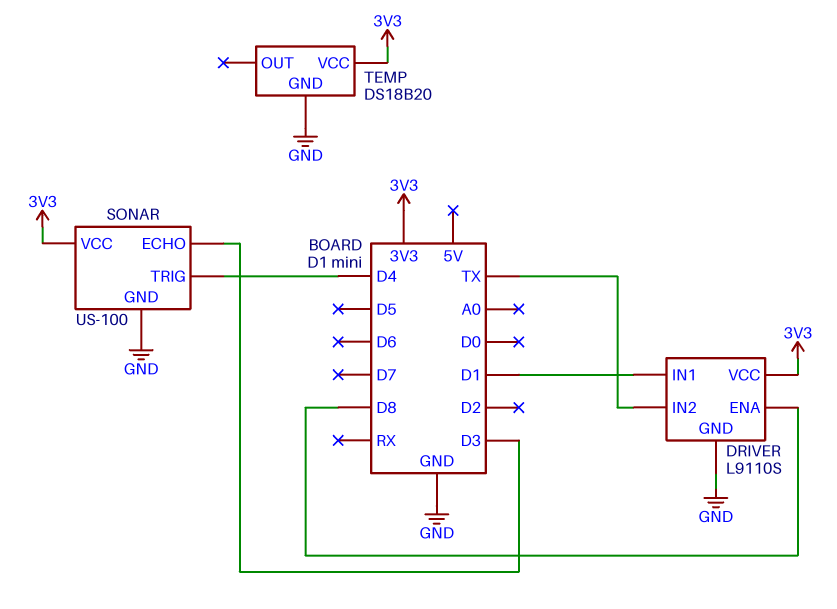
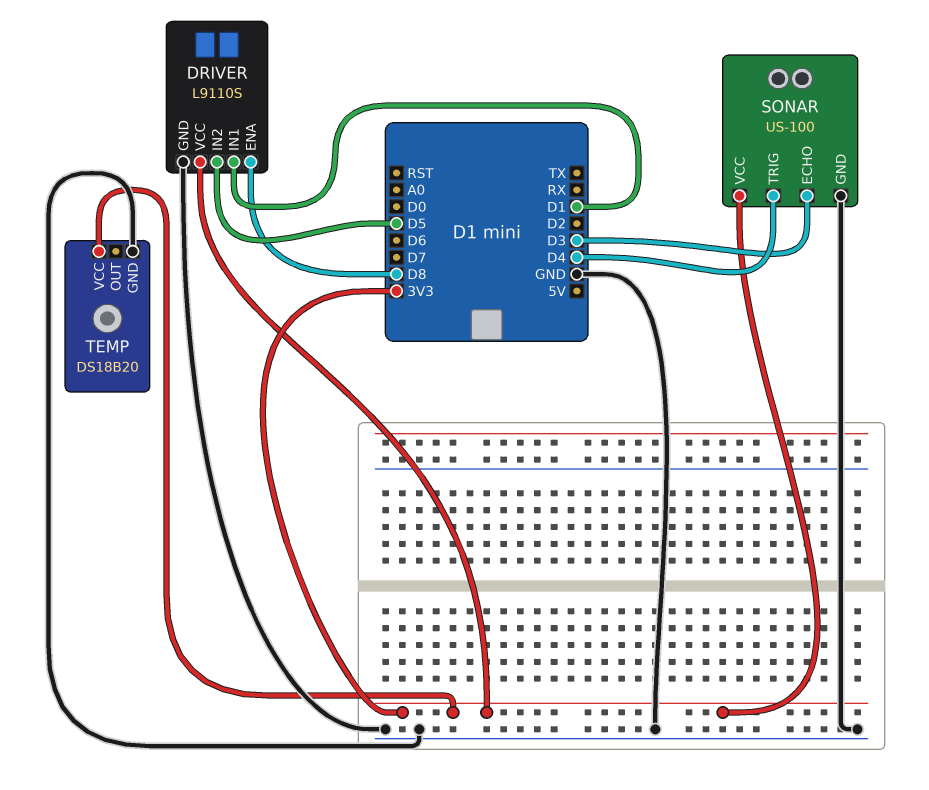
DRIVER pin IN2: TX -> D5

